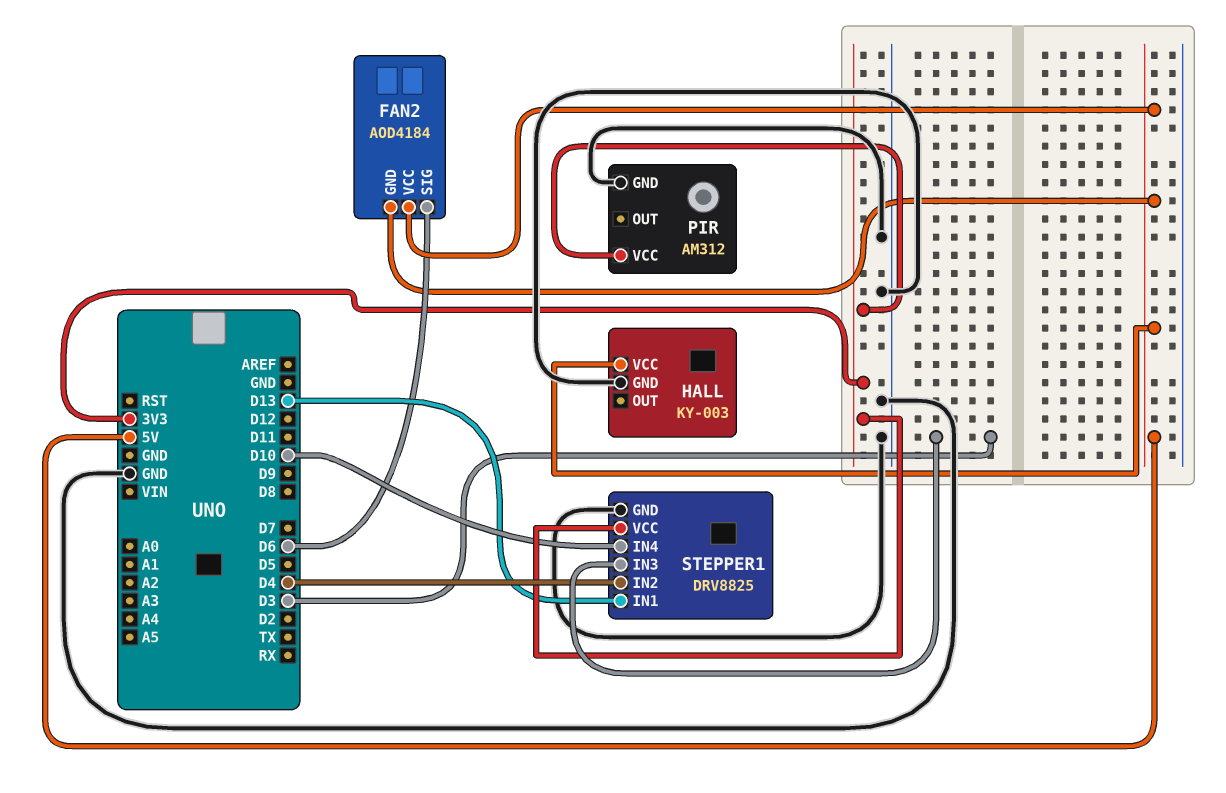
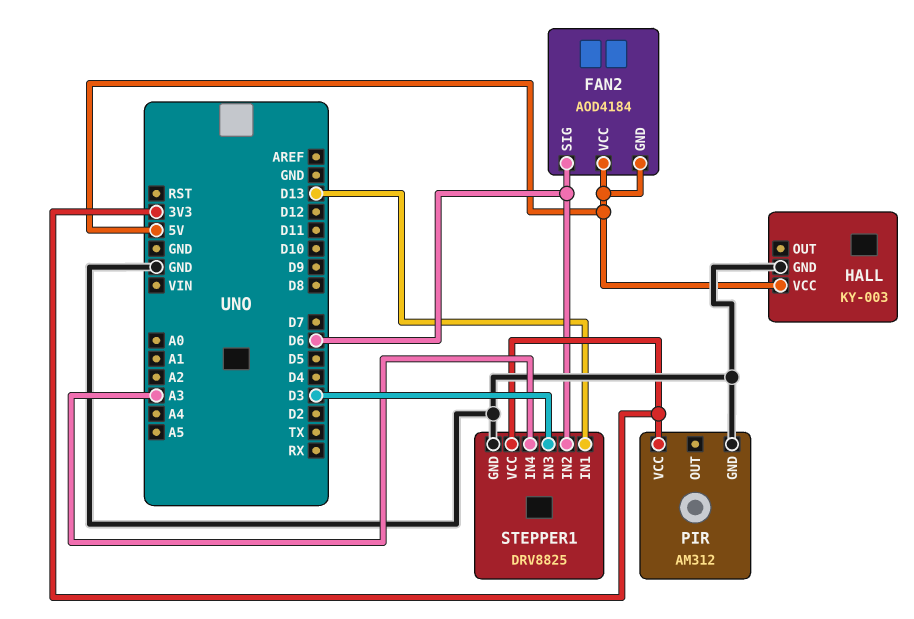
STEPPER1 pin IN2: D4 -> D6
STEPPER1 pin IN4: D10 -> A3

